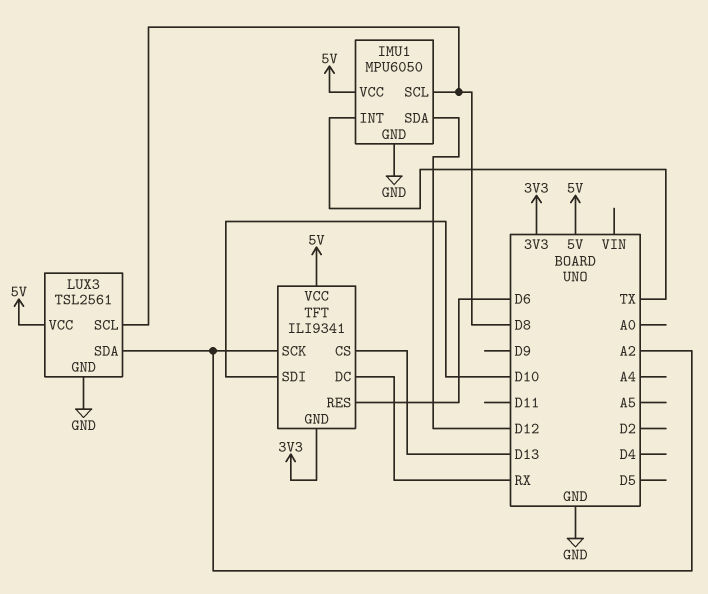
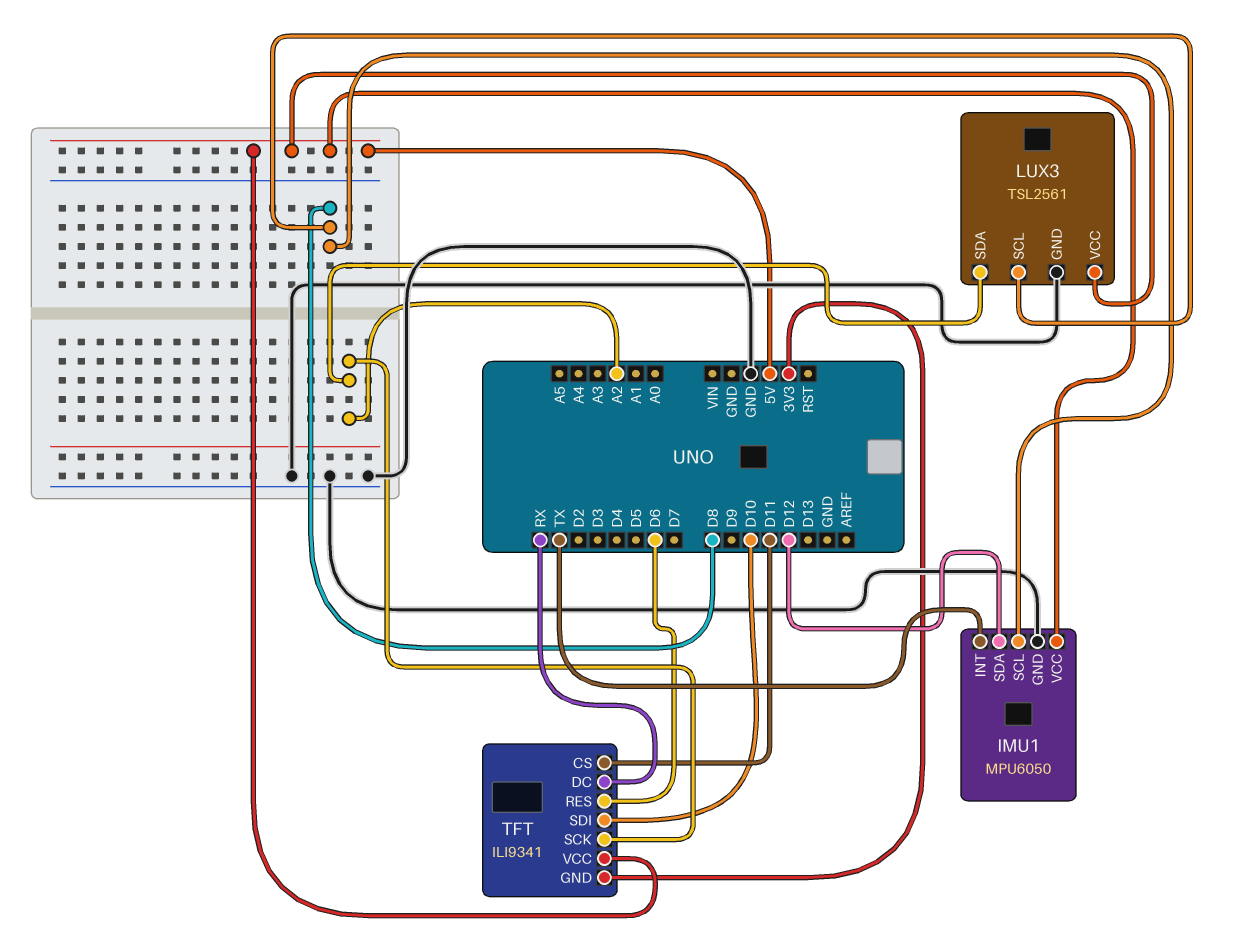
TFT pin CS: D13 -> D11

